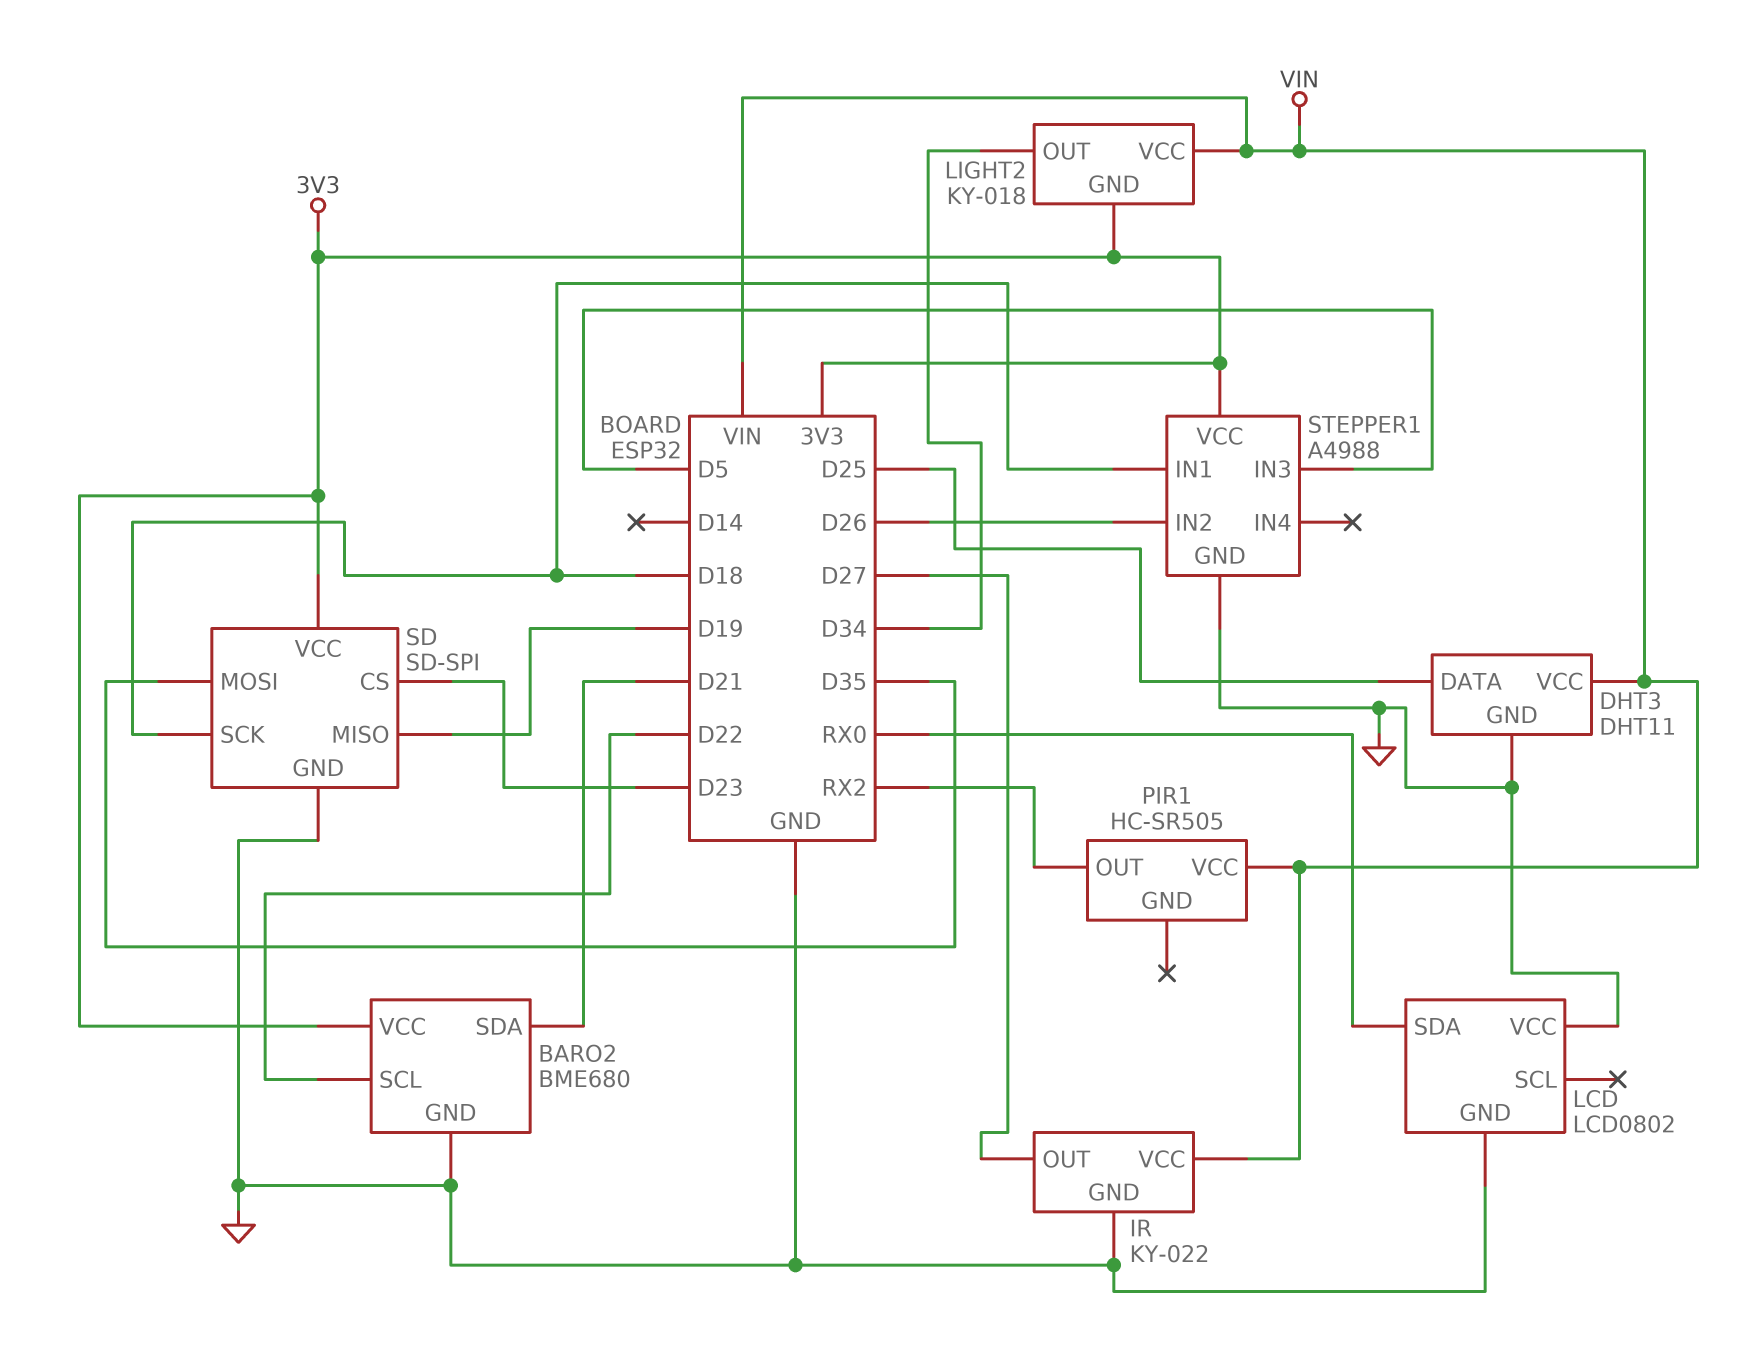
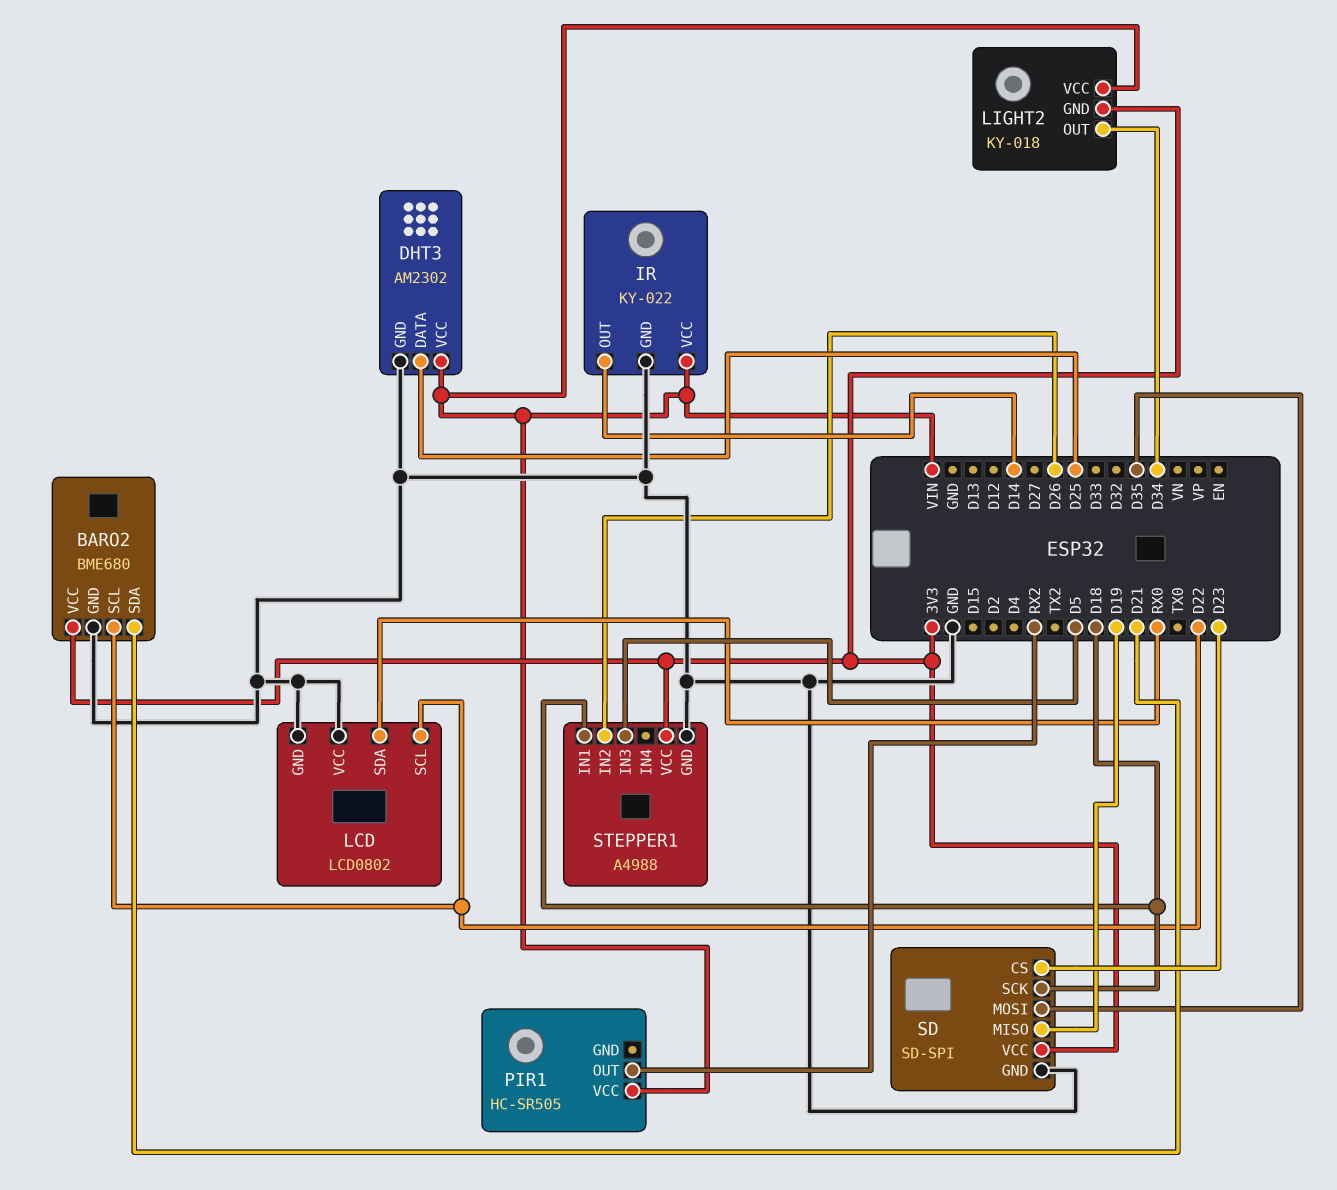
DHT3: DHT11 -> AM2302
IR pin OUT: D27 -> D14
LCD pin SCL: none -> D22

